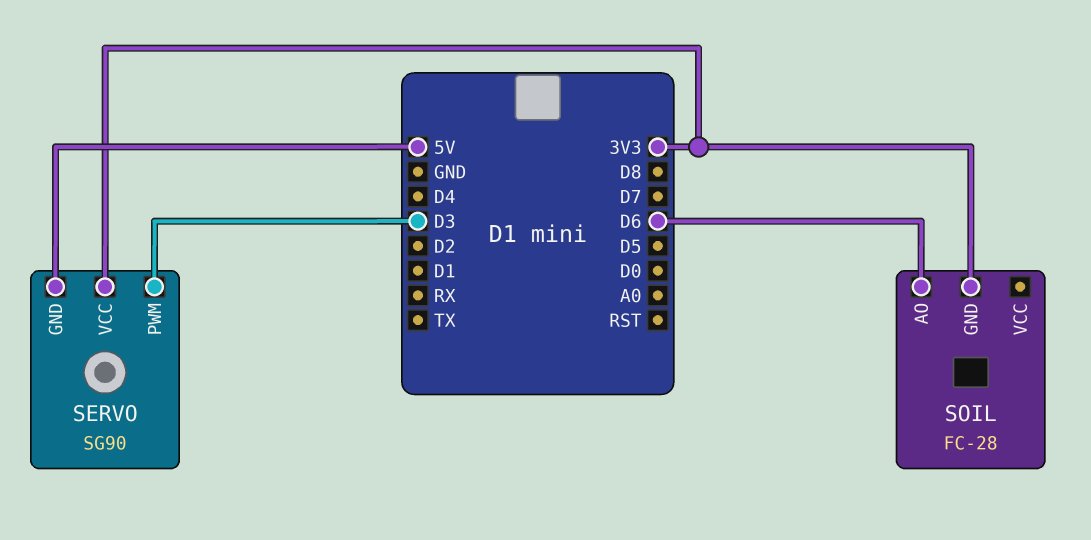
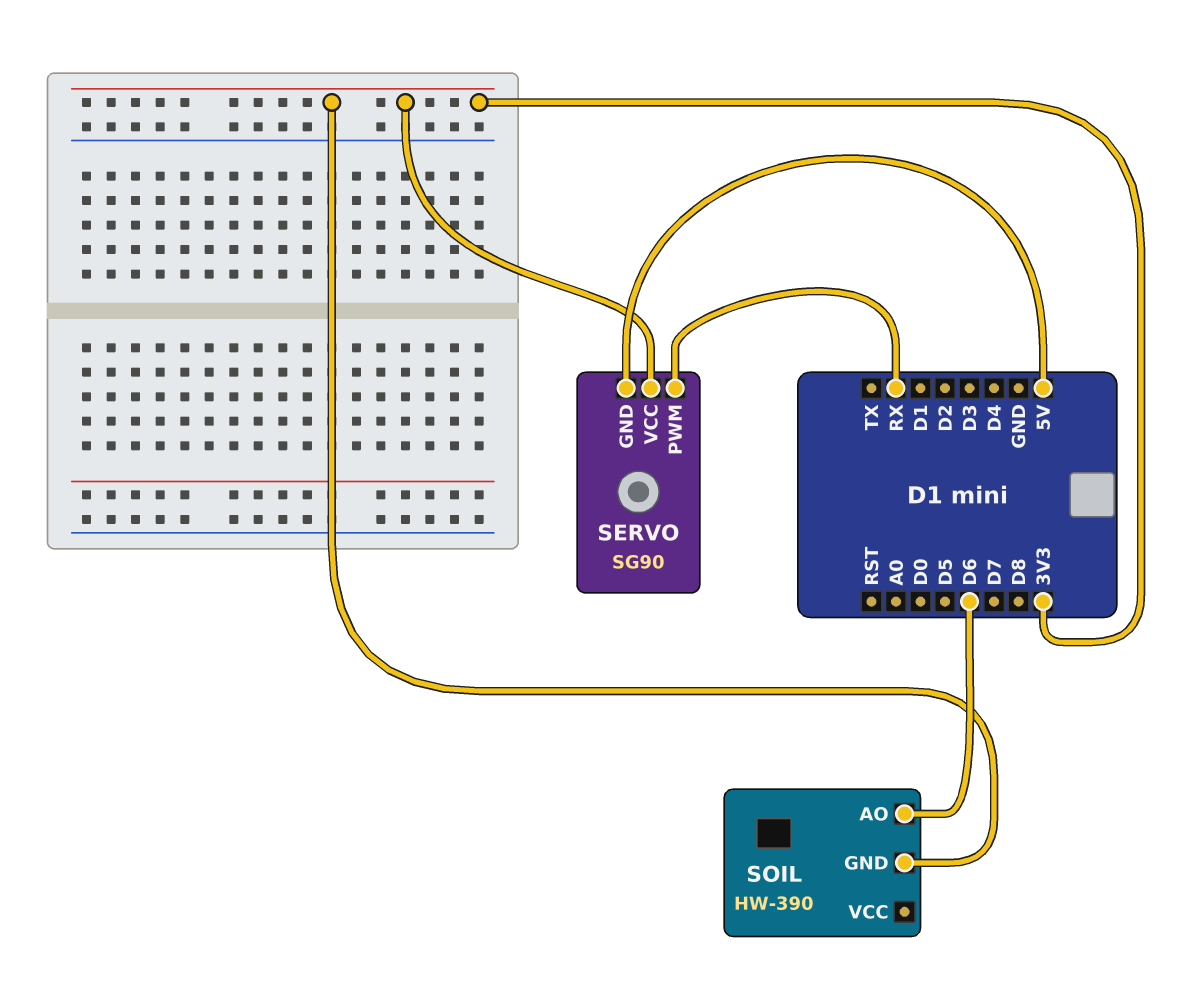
SERVO pin PWM: D3 -> RX
SOIL: FC-28 -> HW-390

